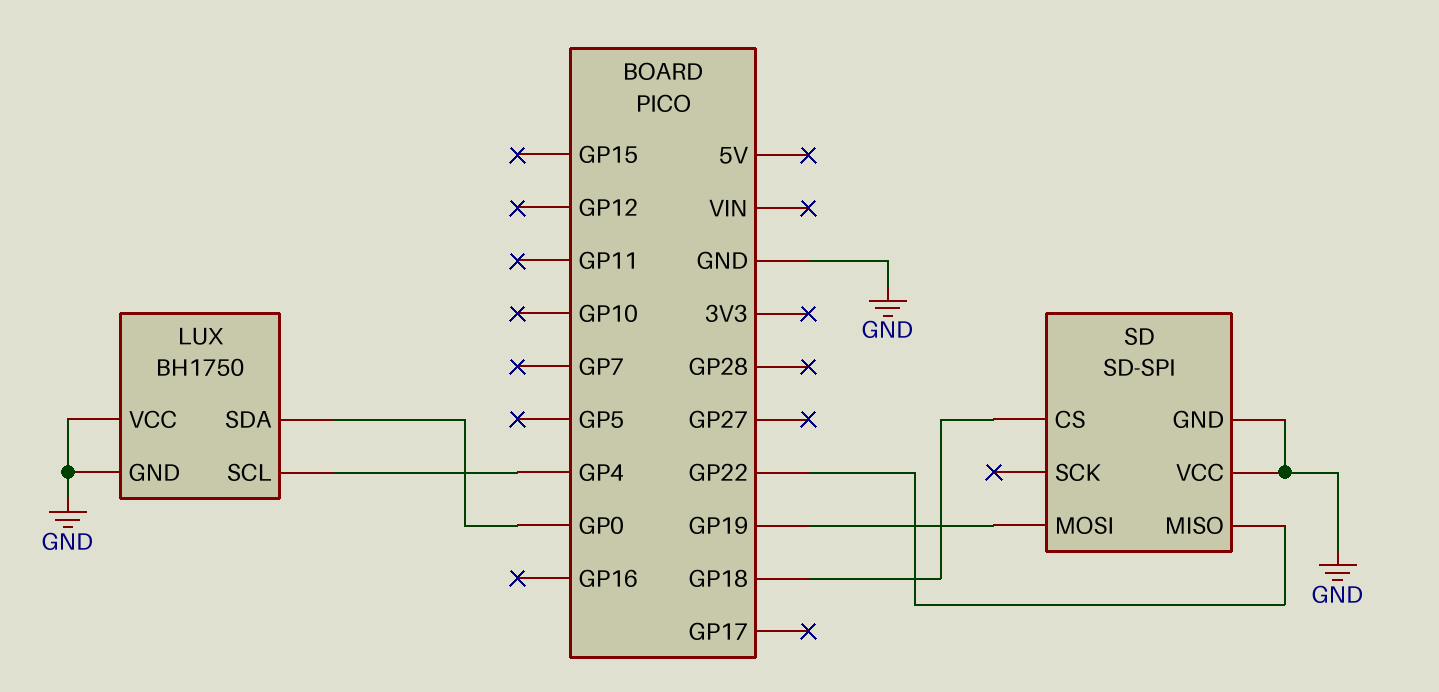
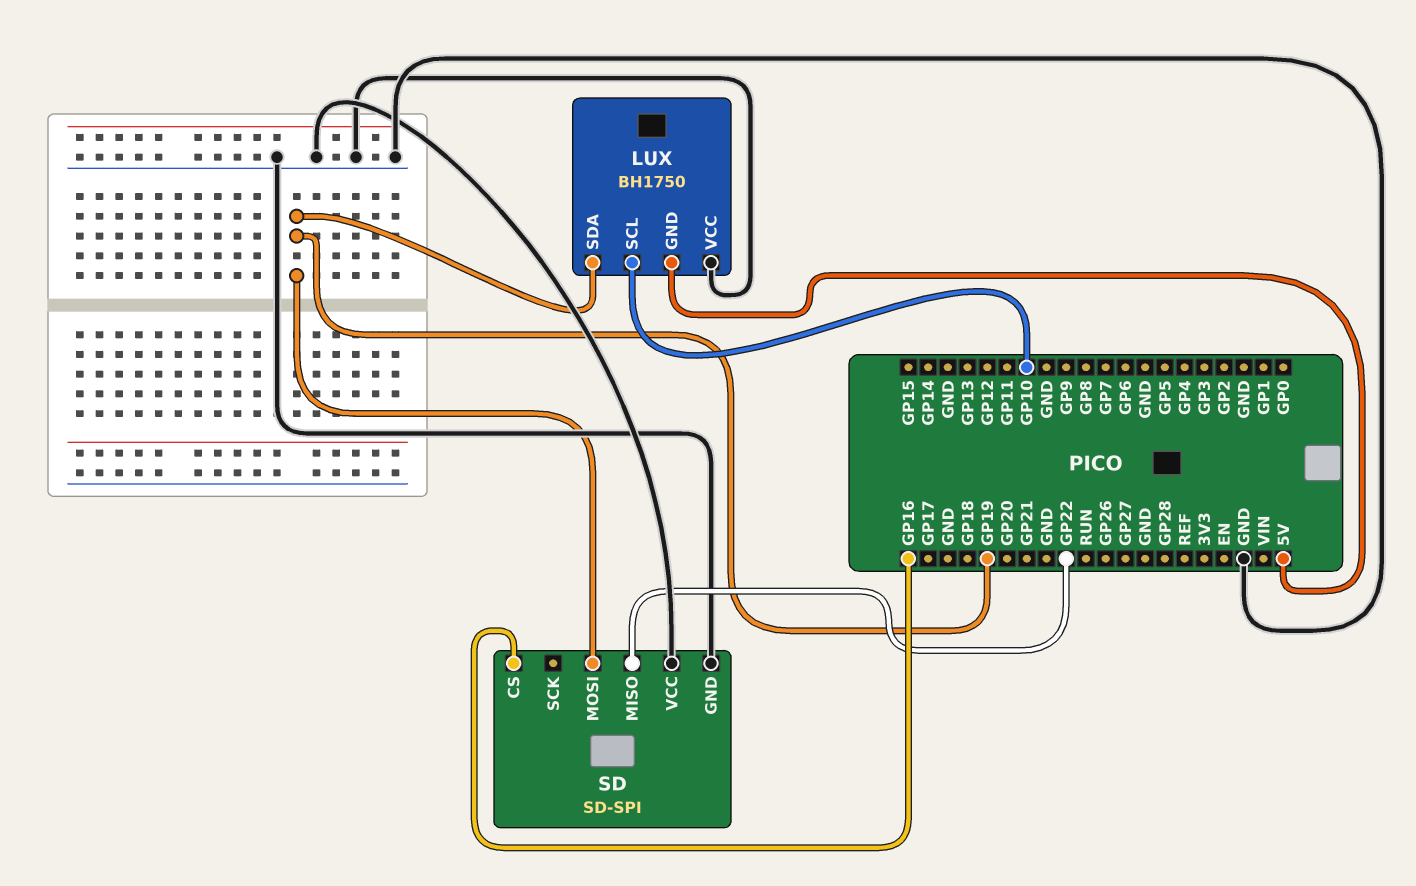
LUX pin GND: GND -> 5V
LUX pin SCL: GP4 -> GP10
LUX pin SDA: GP0 -> GP19
SD pin CS: GP18 -> GP16

